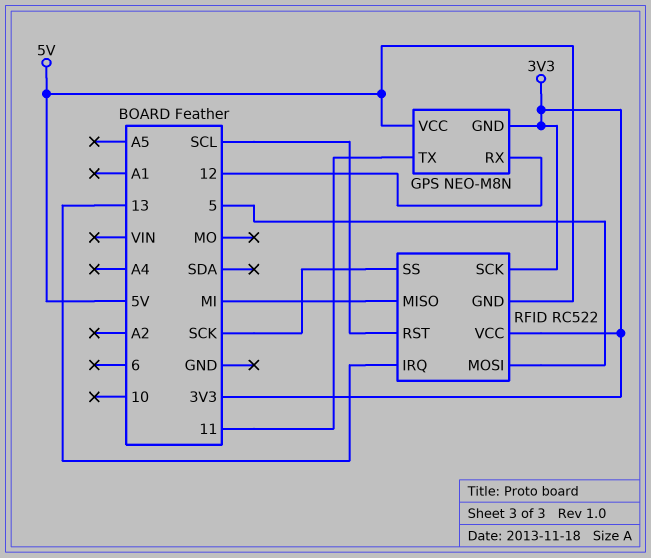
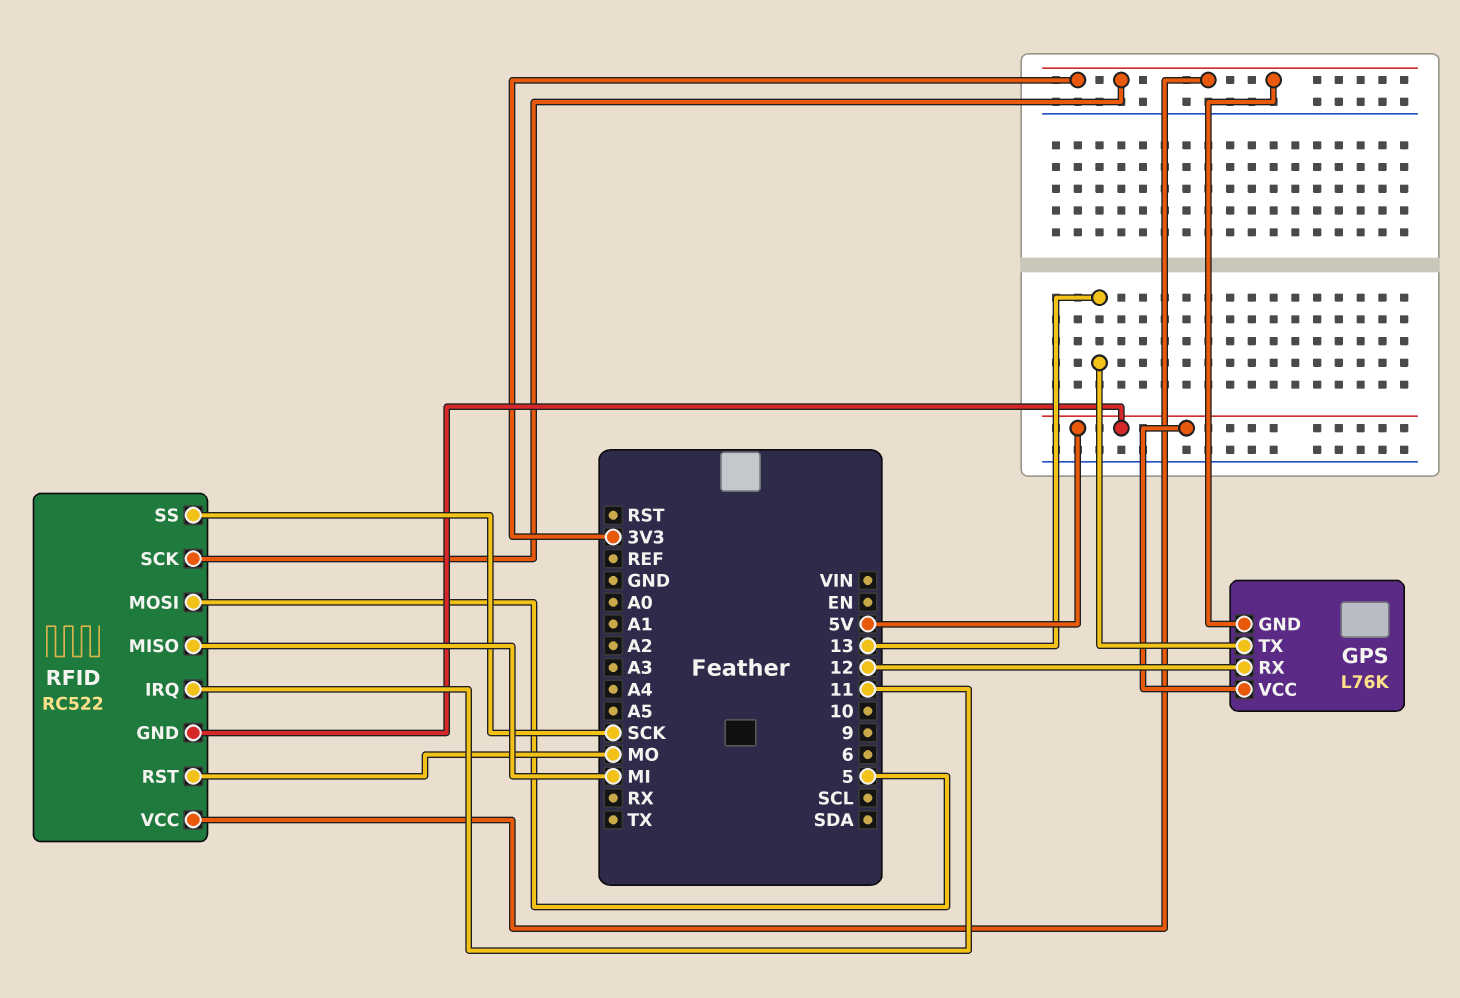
GPS: NEO-M8N -> L76K
GPS pin TX: 11 -> 13
RFID pin IRQ: 13 -> 11
RFID pin RST: SCL -> MO

